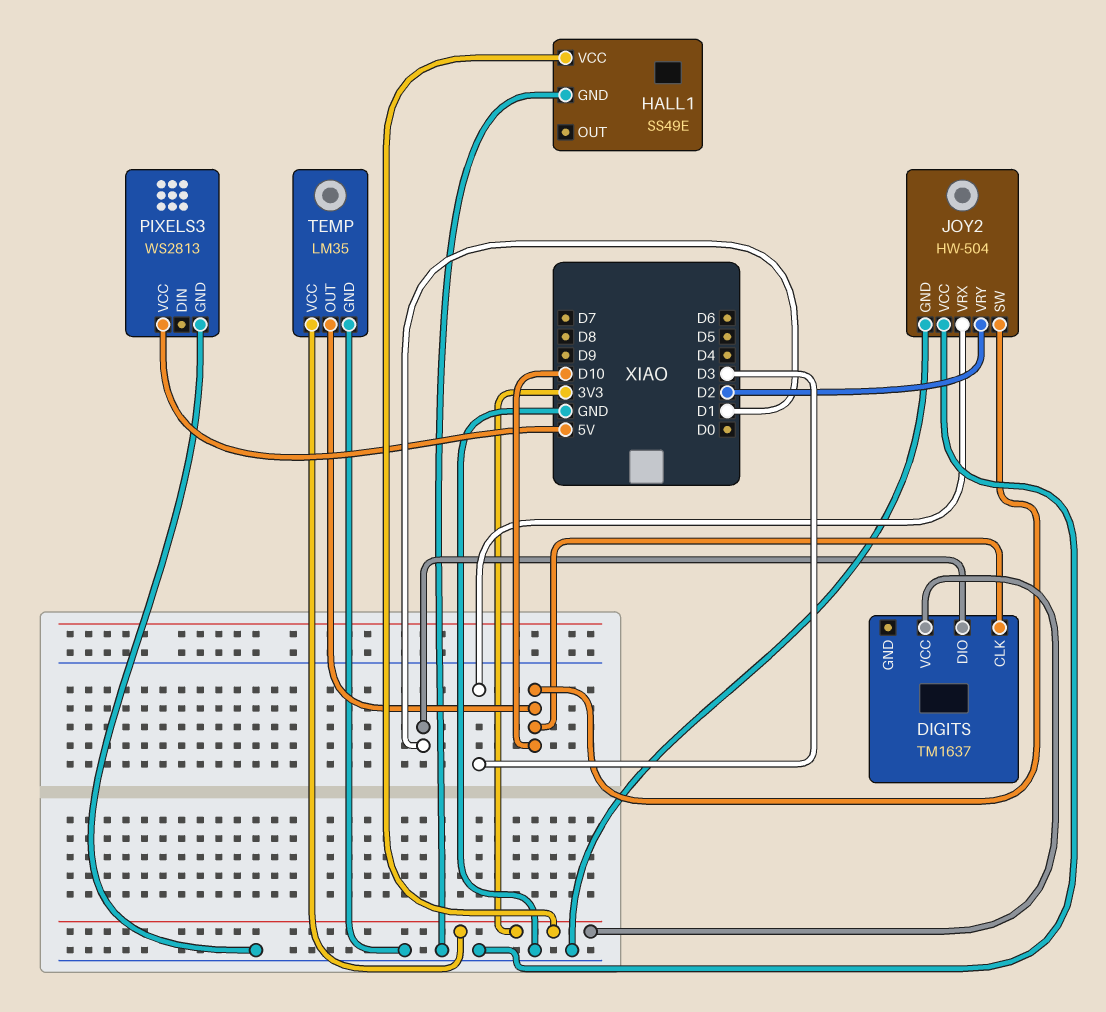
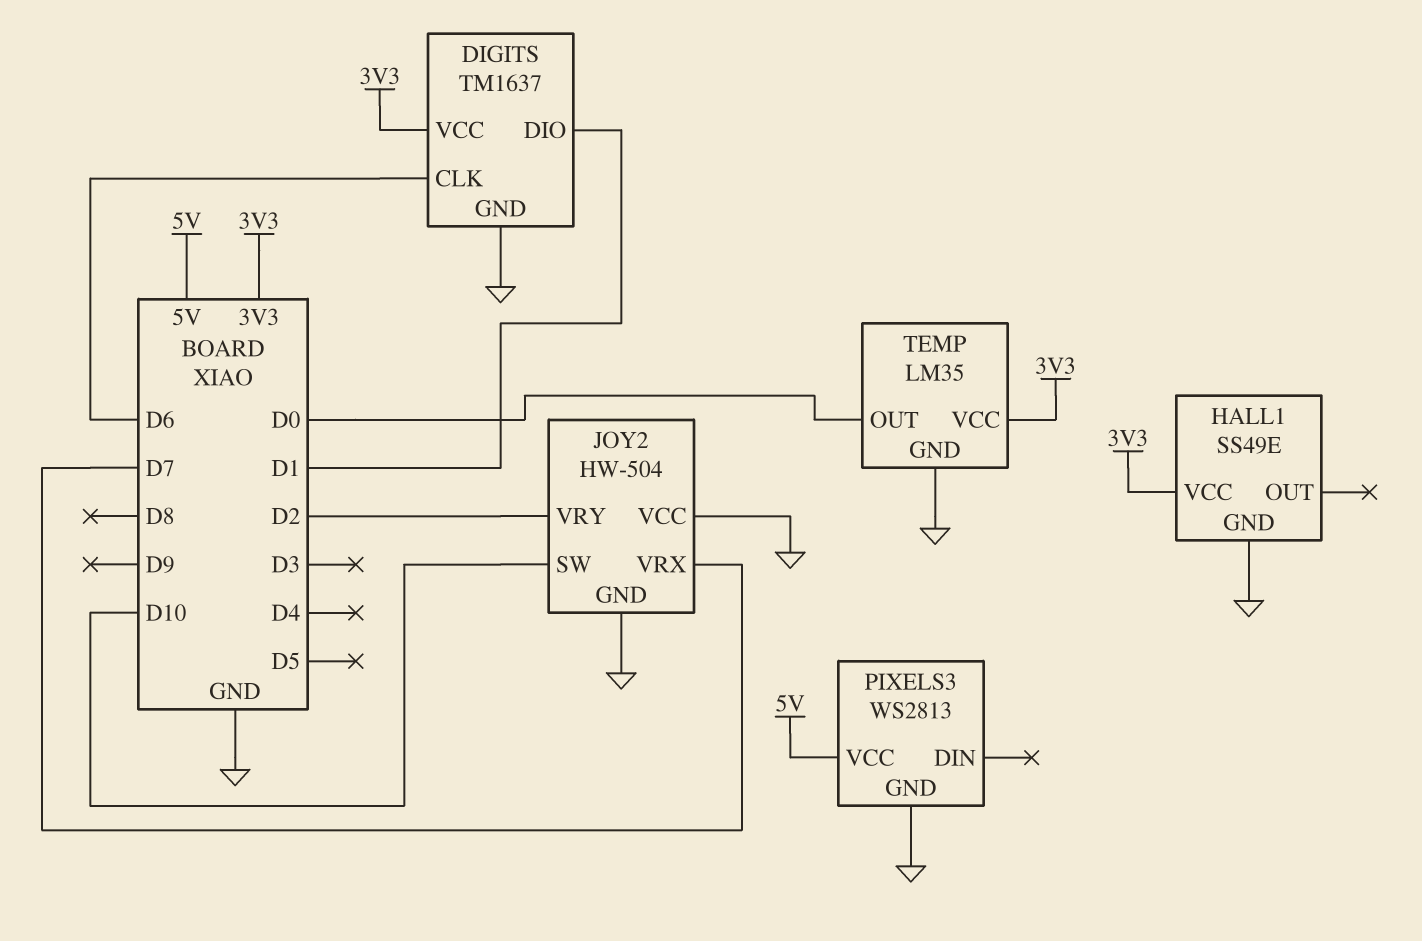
DIGITS pin CLK: D10 -> D6
DIGITS pin GND: none -> GND
JOY2 pin VRX: D3 -> D7
TEMP pin OUT: D10 -> D0

